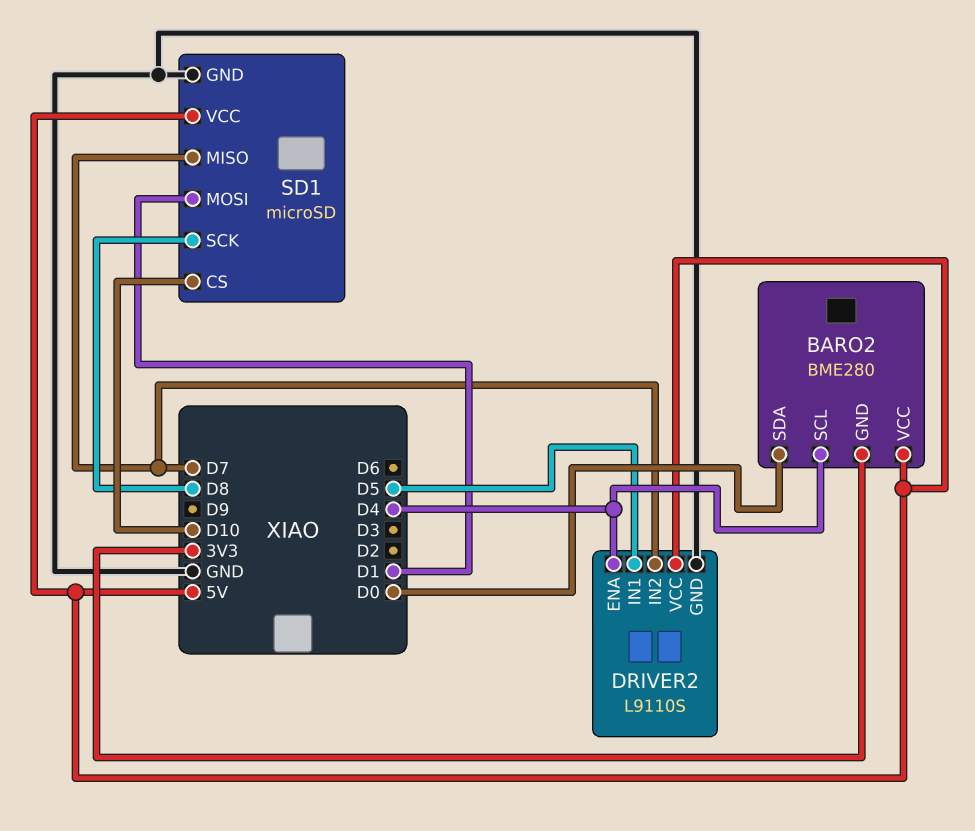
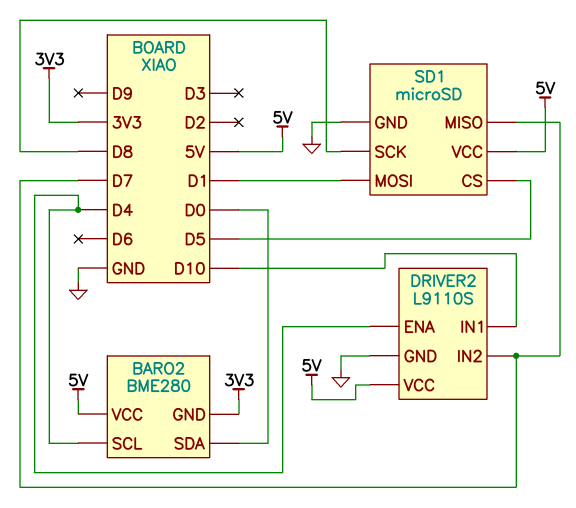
DRIVER2 pin IN1: D5 -> D10
SD1 pin CS: D10 -> D5

